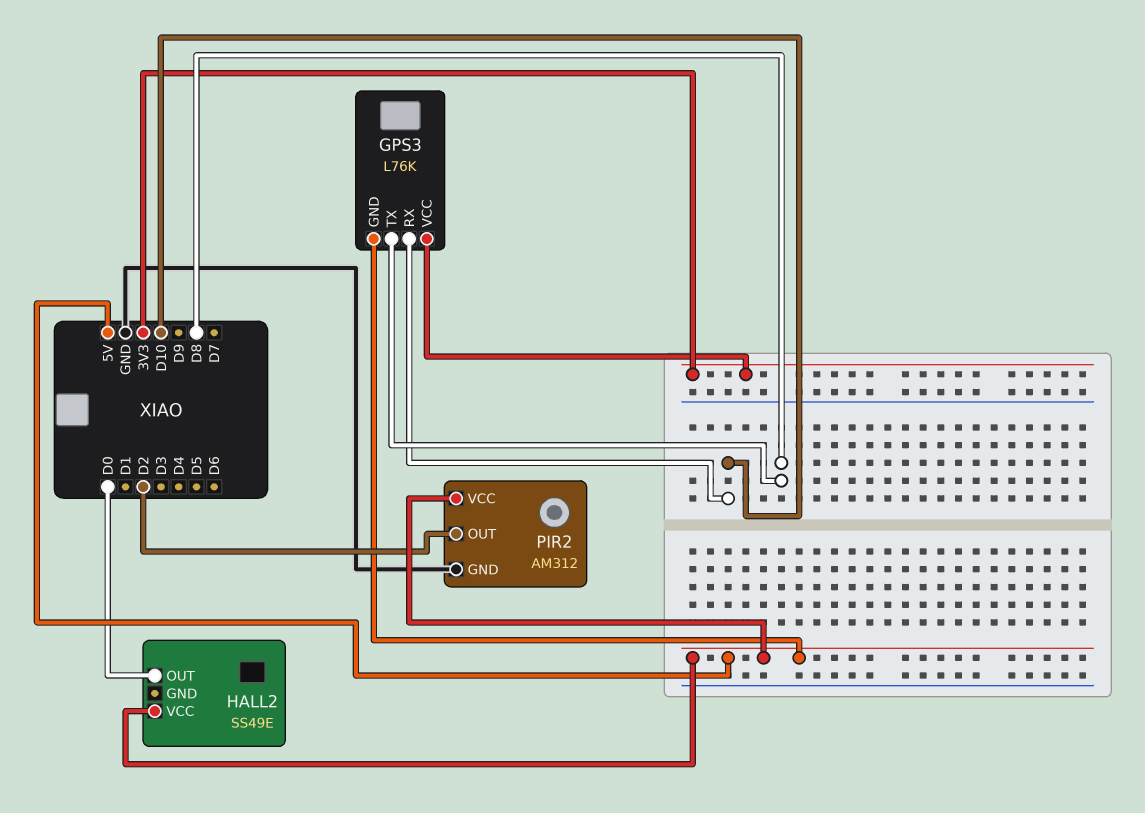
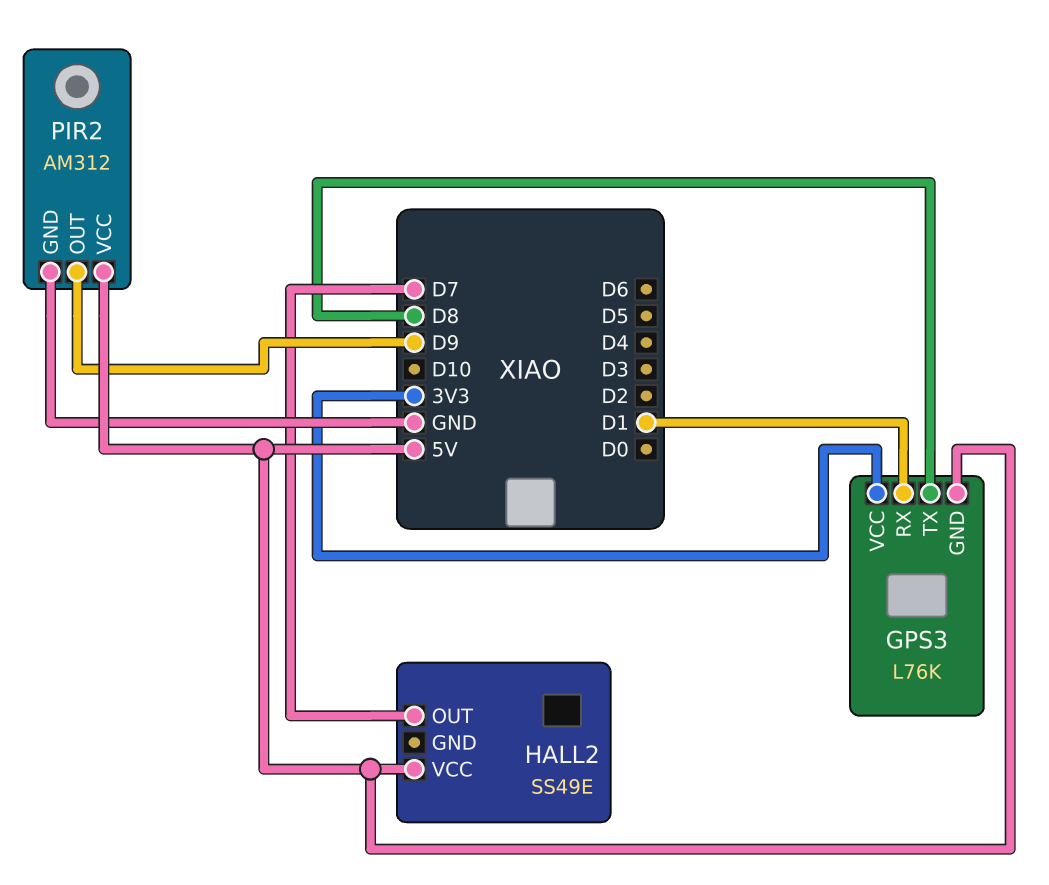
GPS3 pin RX: D10 -> D1
HALL2 pin OUT: D0 -> D7
PIR2 pin OUT: D2 -> D9

